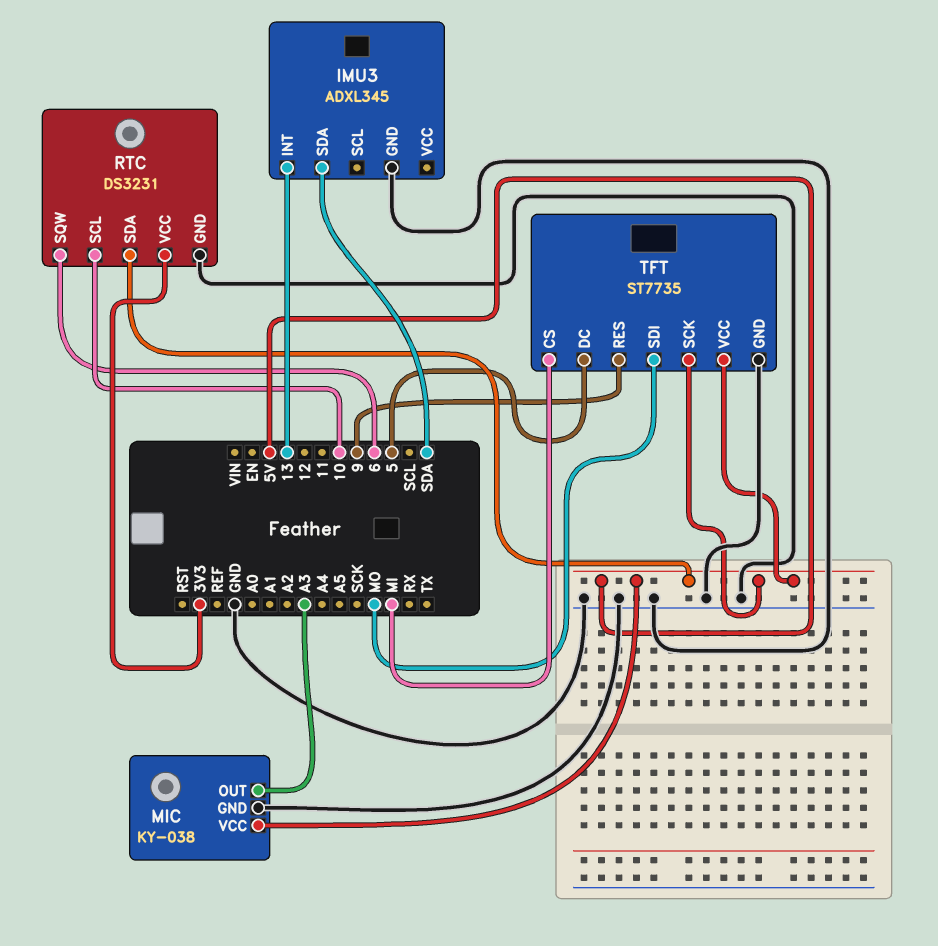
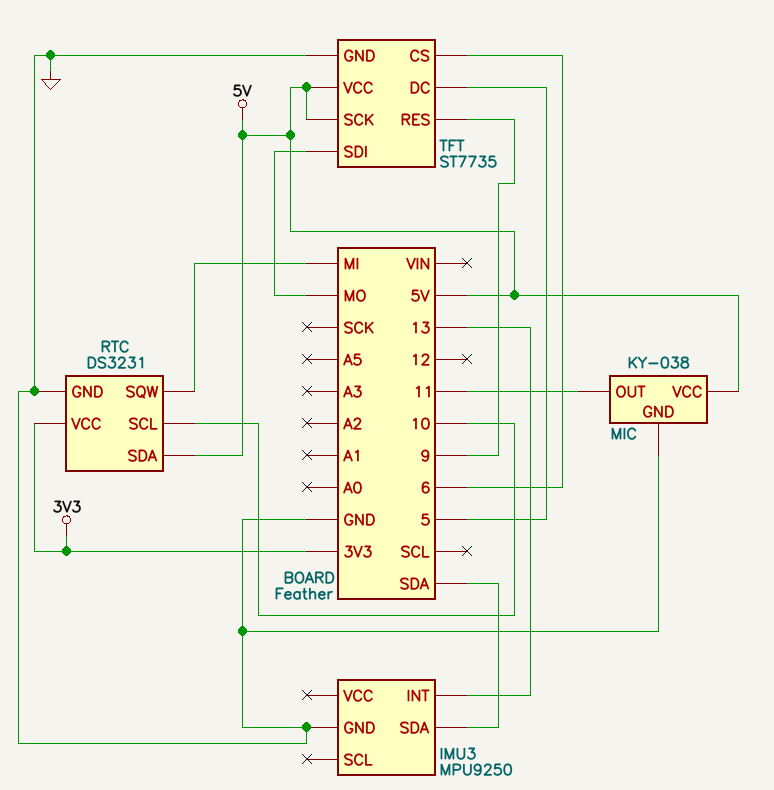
IMU3: ADXL345 -> MPU9250
MIC pin OUT: A3 -> 11
RTC pin SQW: 6 -> MI
TFT pin CS: MI -> 6

